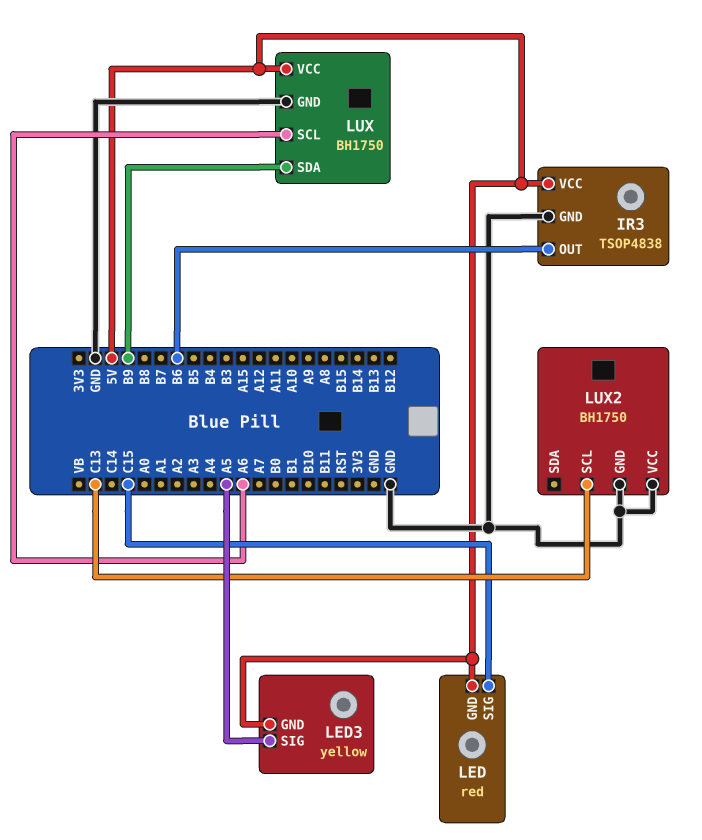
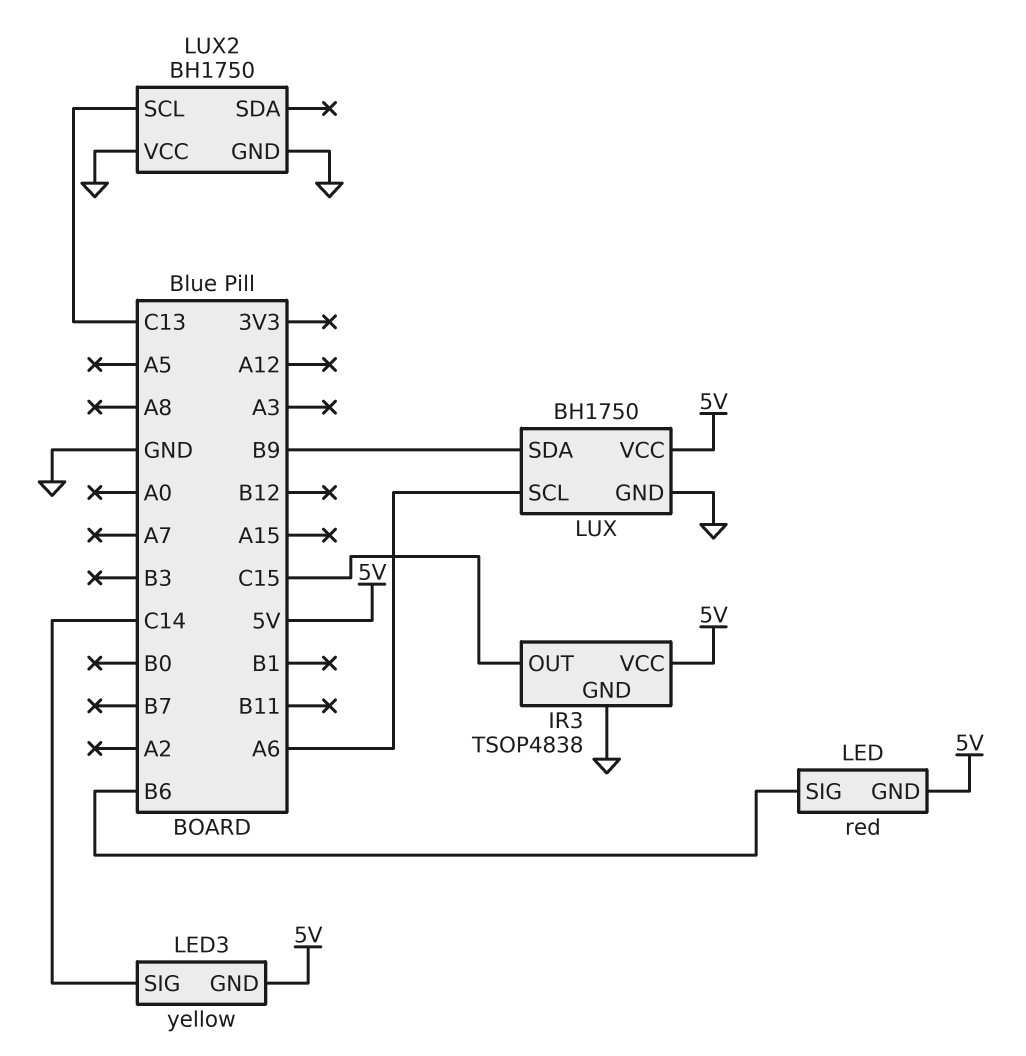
IR3 pin OUT: B6 -> C15
LED pin SIG: C15 -> B6
LED3 pin SIG: A5 -> C14

